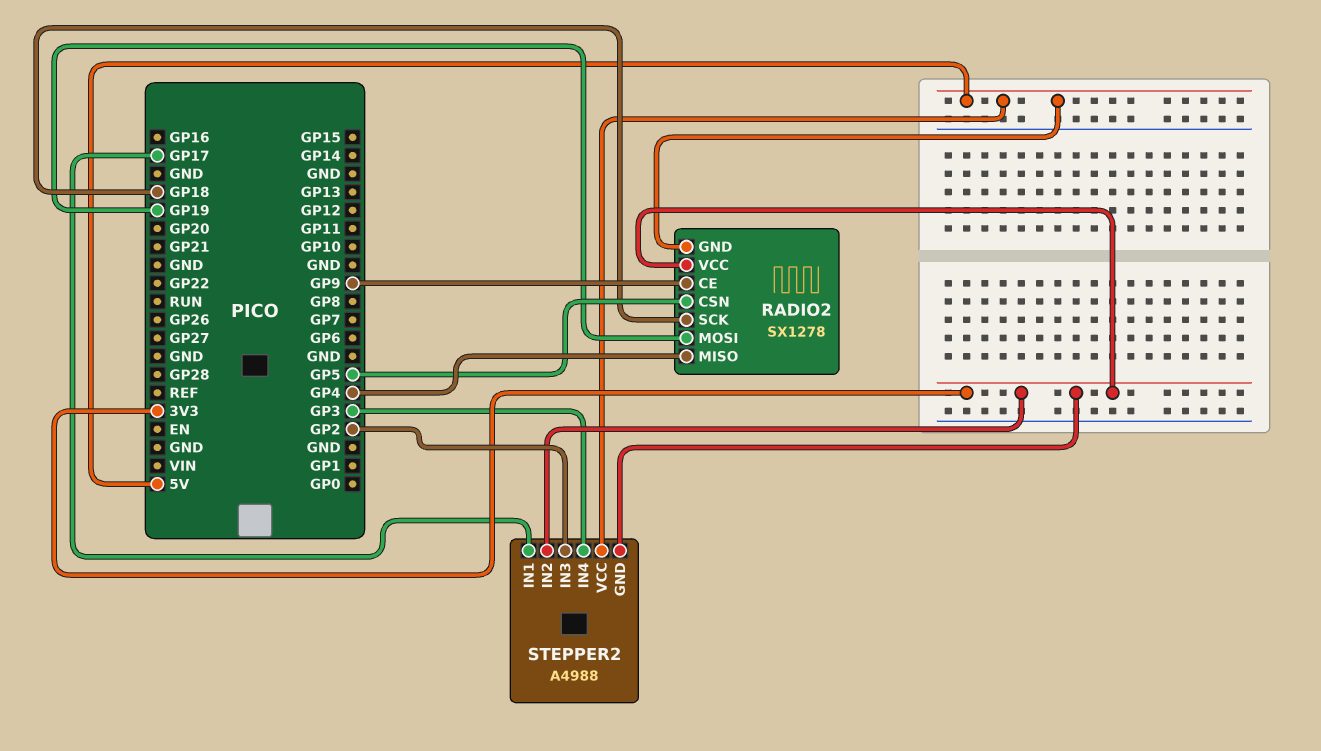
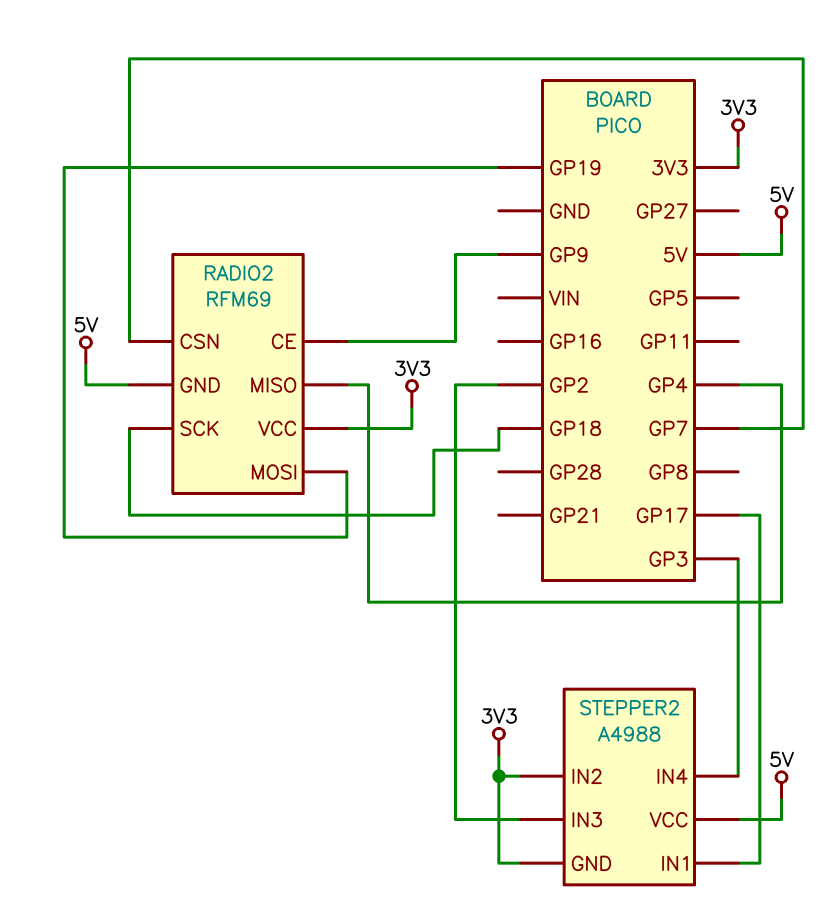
RADIO2: SX1278 -> RFM69
RADIO2 pin CSN: GP5 -> GP7

